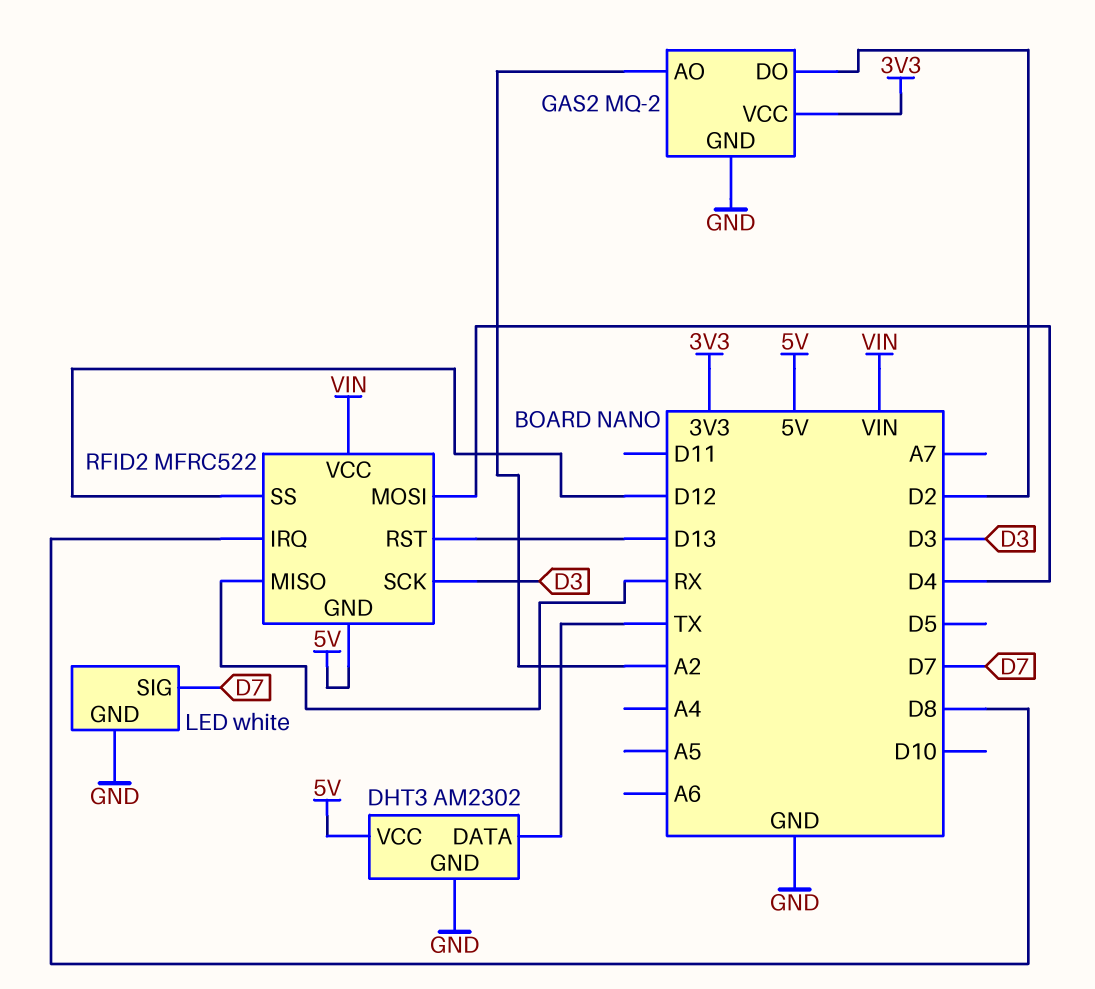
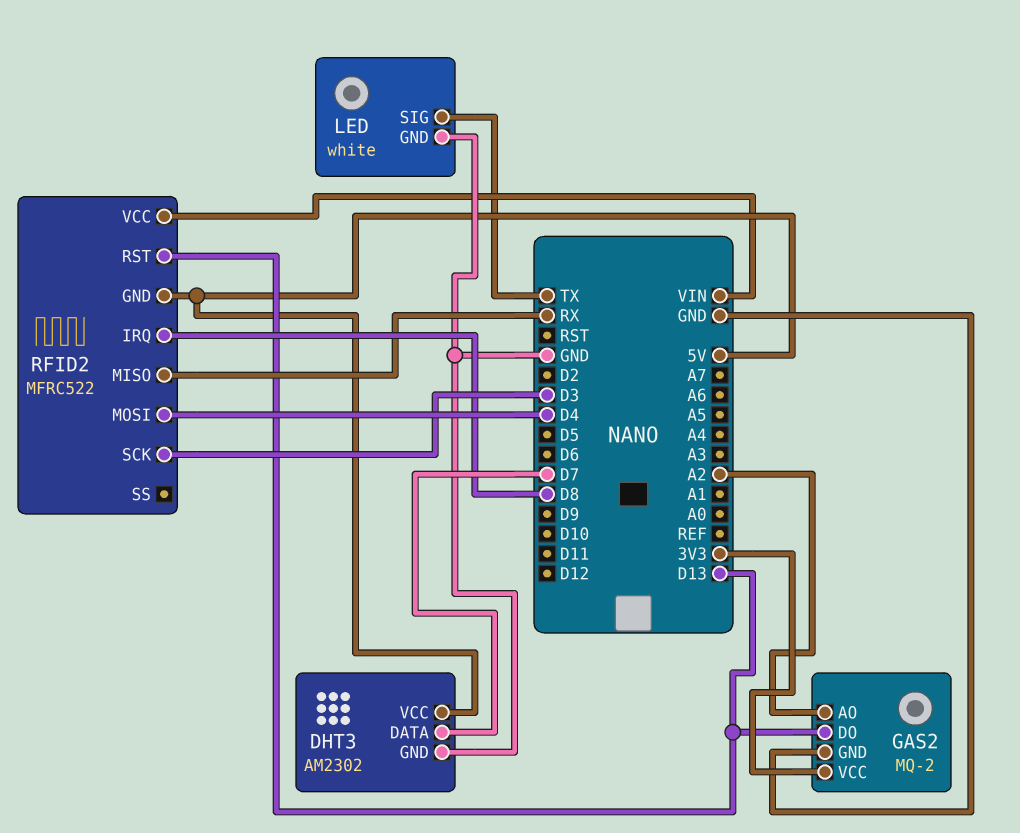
DHT3 pin DATA: TX -> D7
GAS2 pin DO: D2 -> D13
LED pin SIG: D7 -> TX
RFID2 pin SS: D12 -> none

